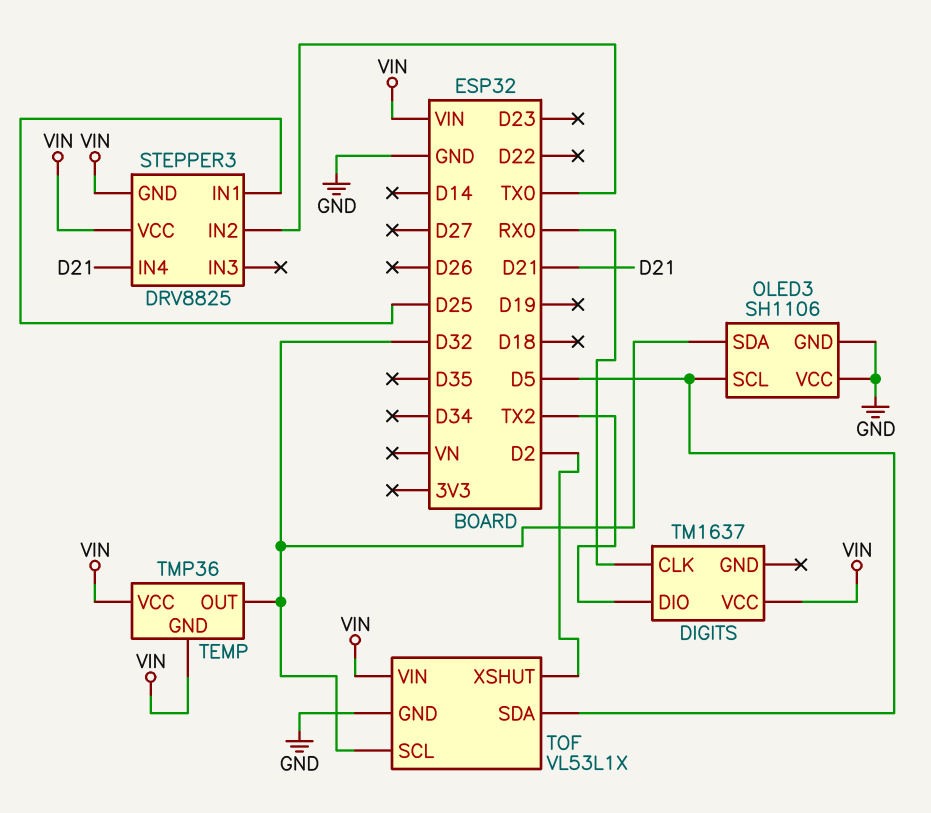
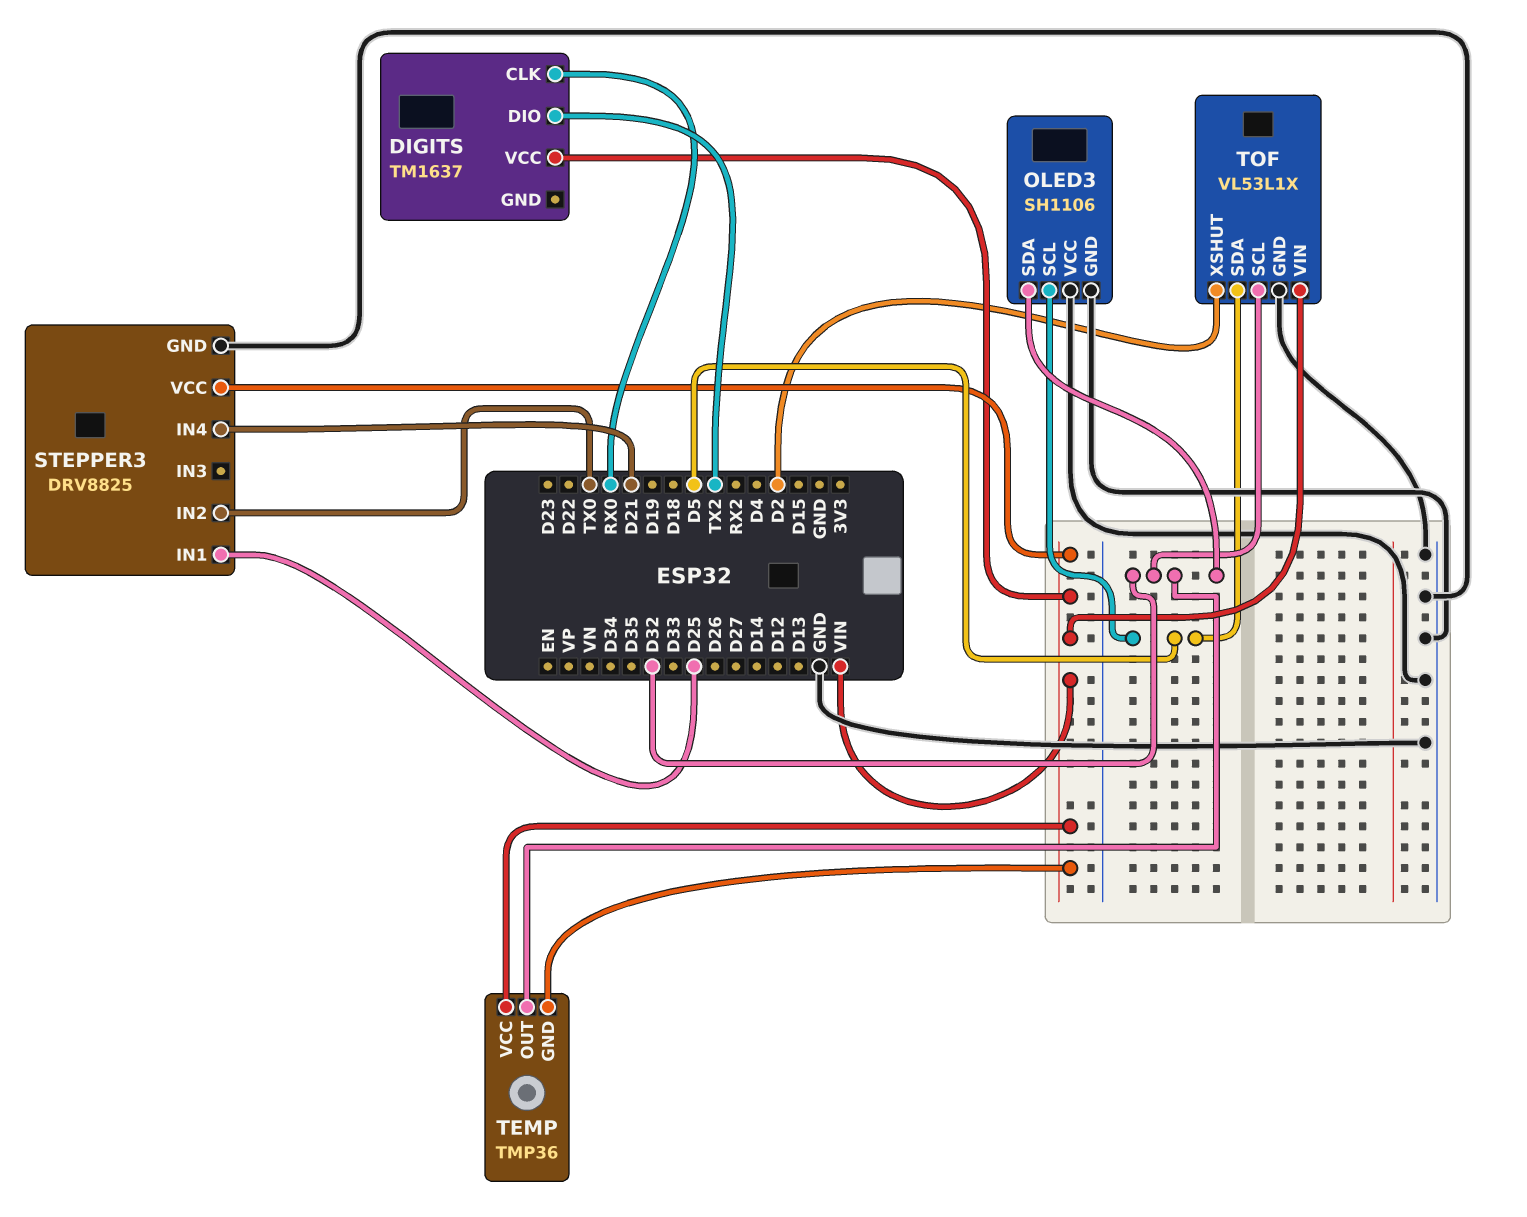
STEPPER3 pin GND: VIN -> GND

